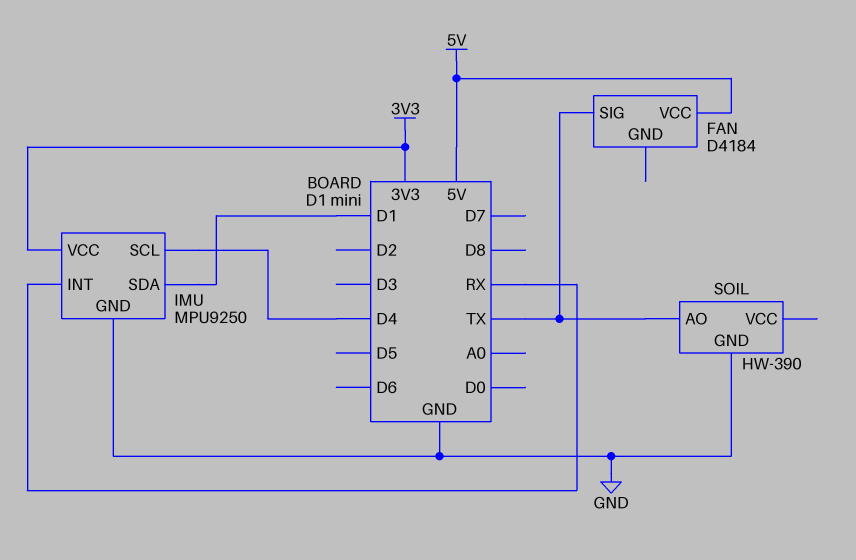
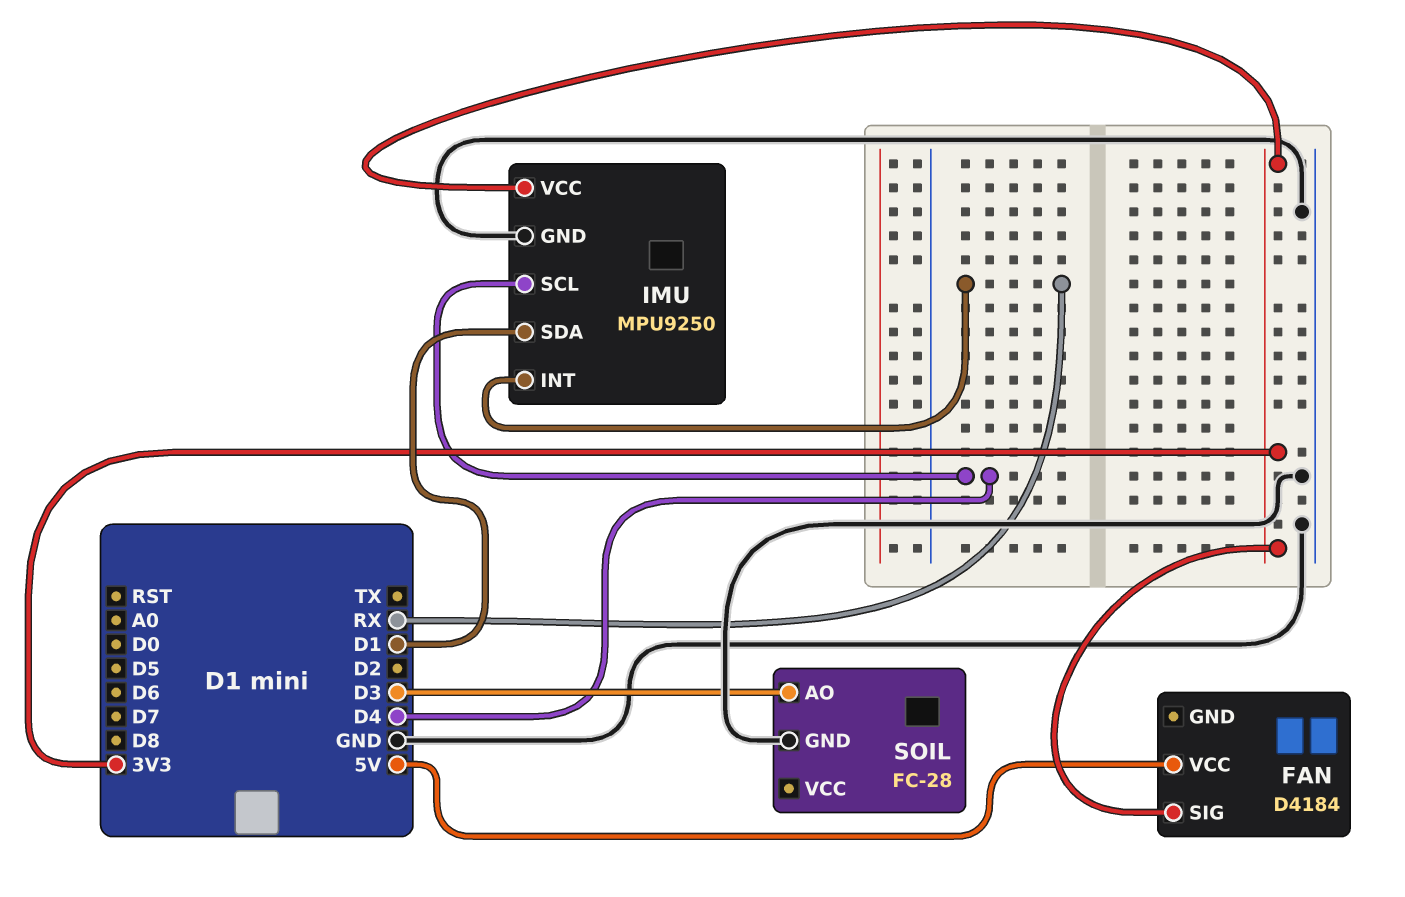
FAN pin SIG: TX -> 3V3
SOIL: HW-390 -> FC-28
SOIL pin AO: TX -> D3

